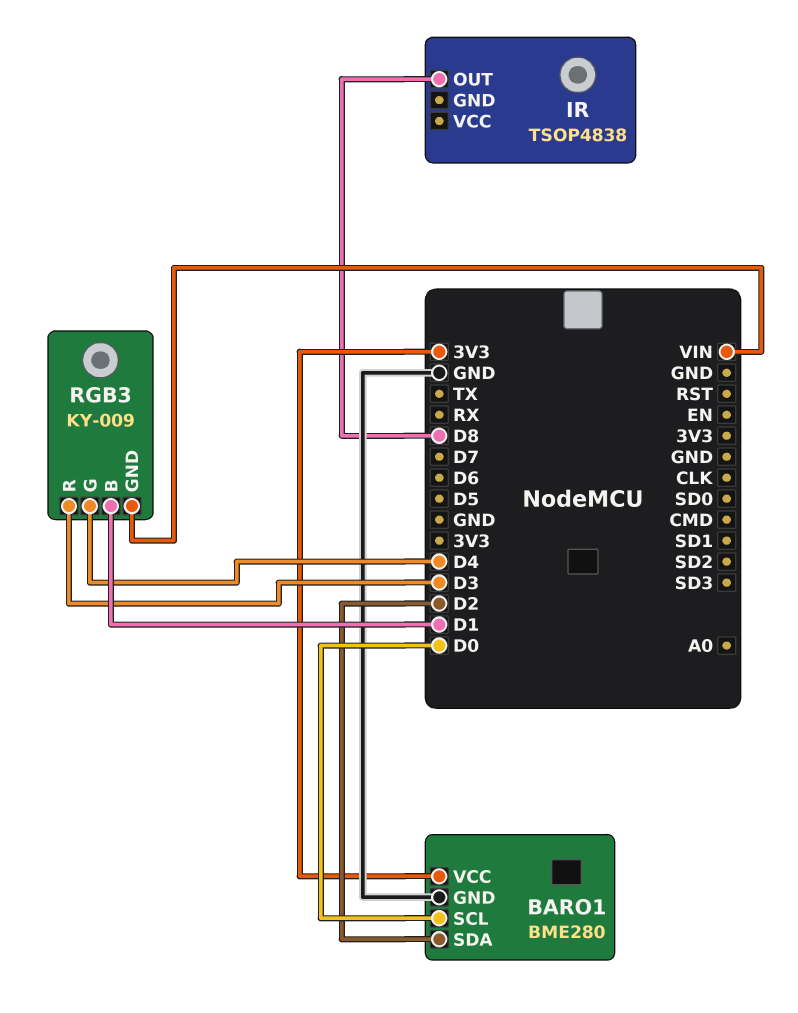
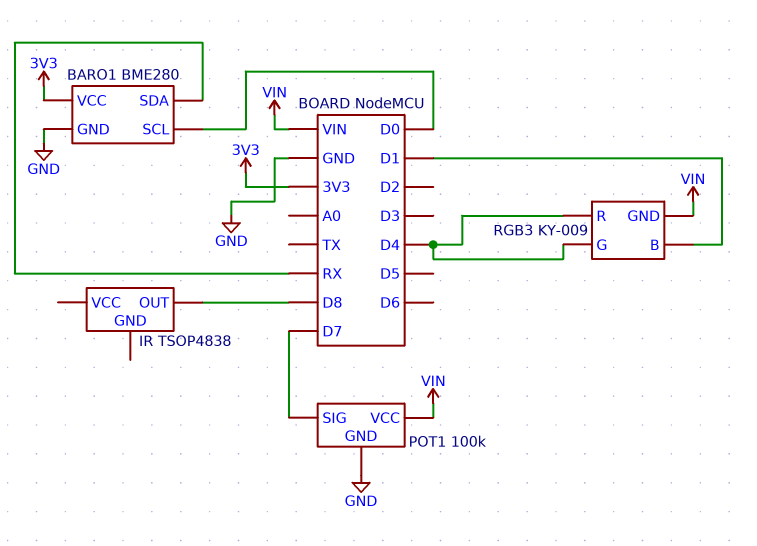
BARO1 pin SDA: D2 -> RX
POT1: none -> 100k
POT1 pin GND: none -> GND
POT1 pin SIG: none -> D7
POT1 pin VCC: none -> VIN
RGB3 pin R: D3 -> D4

